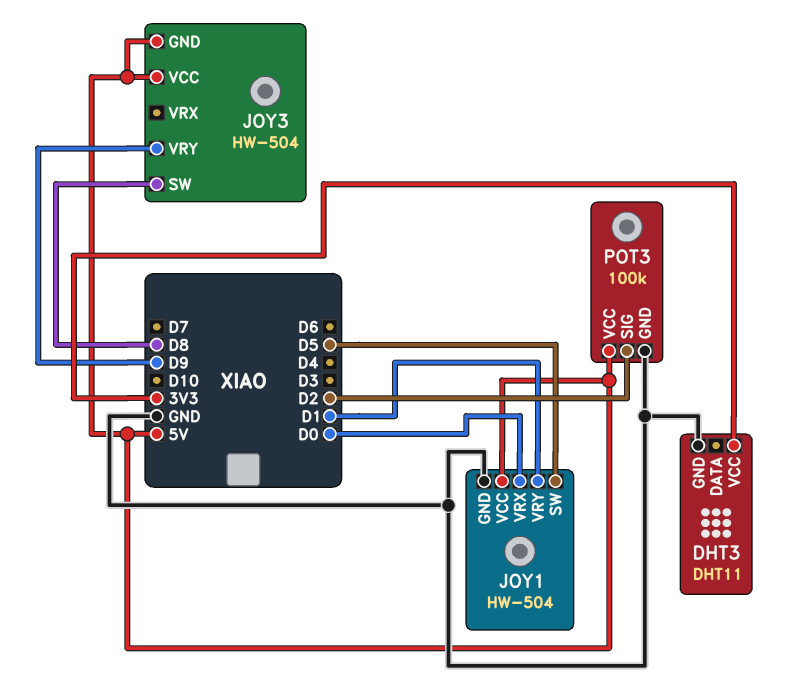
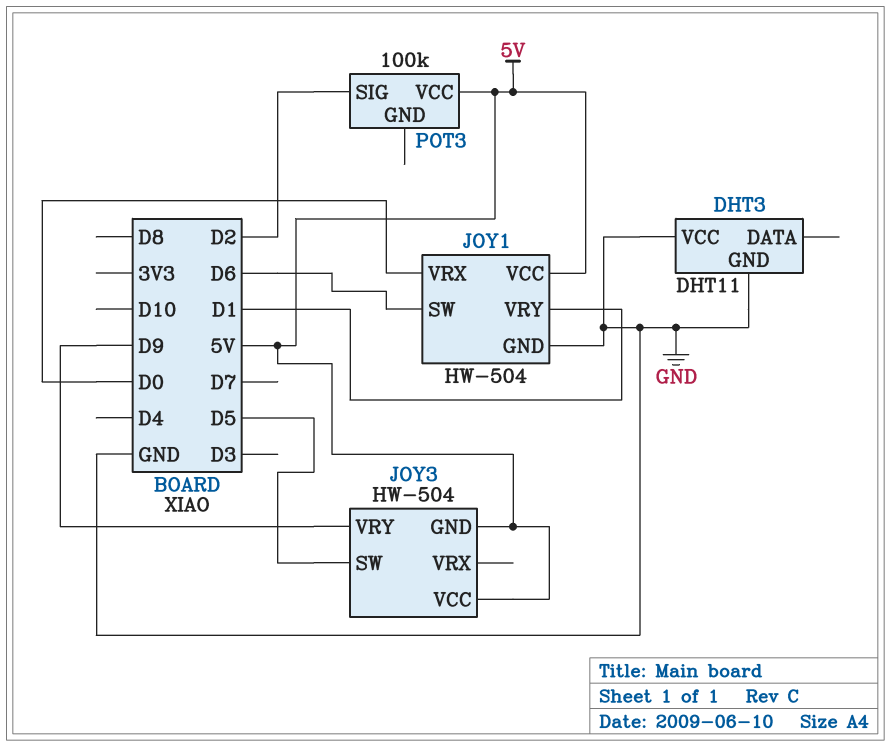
DHT3 pin VCC: 3V3 -> GND
JOY1 pin SW: D5 -> D6
JOY3 pin SW: D8 -> D5
POT3 pin GND: GND -> none

